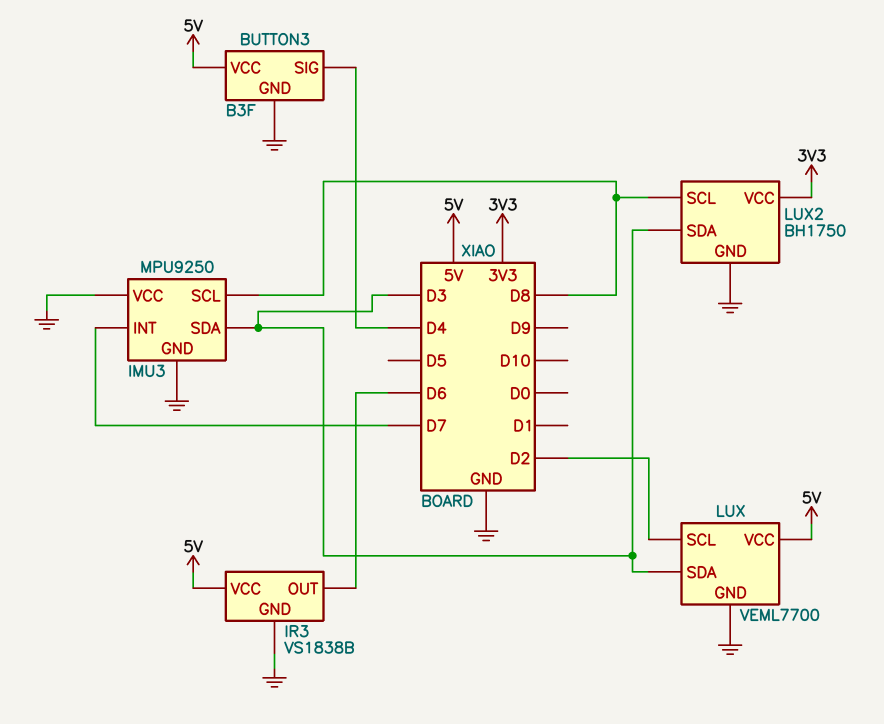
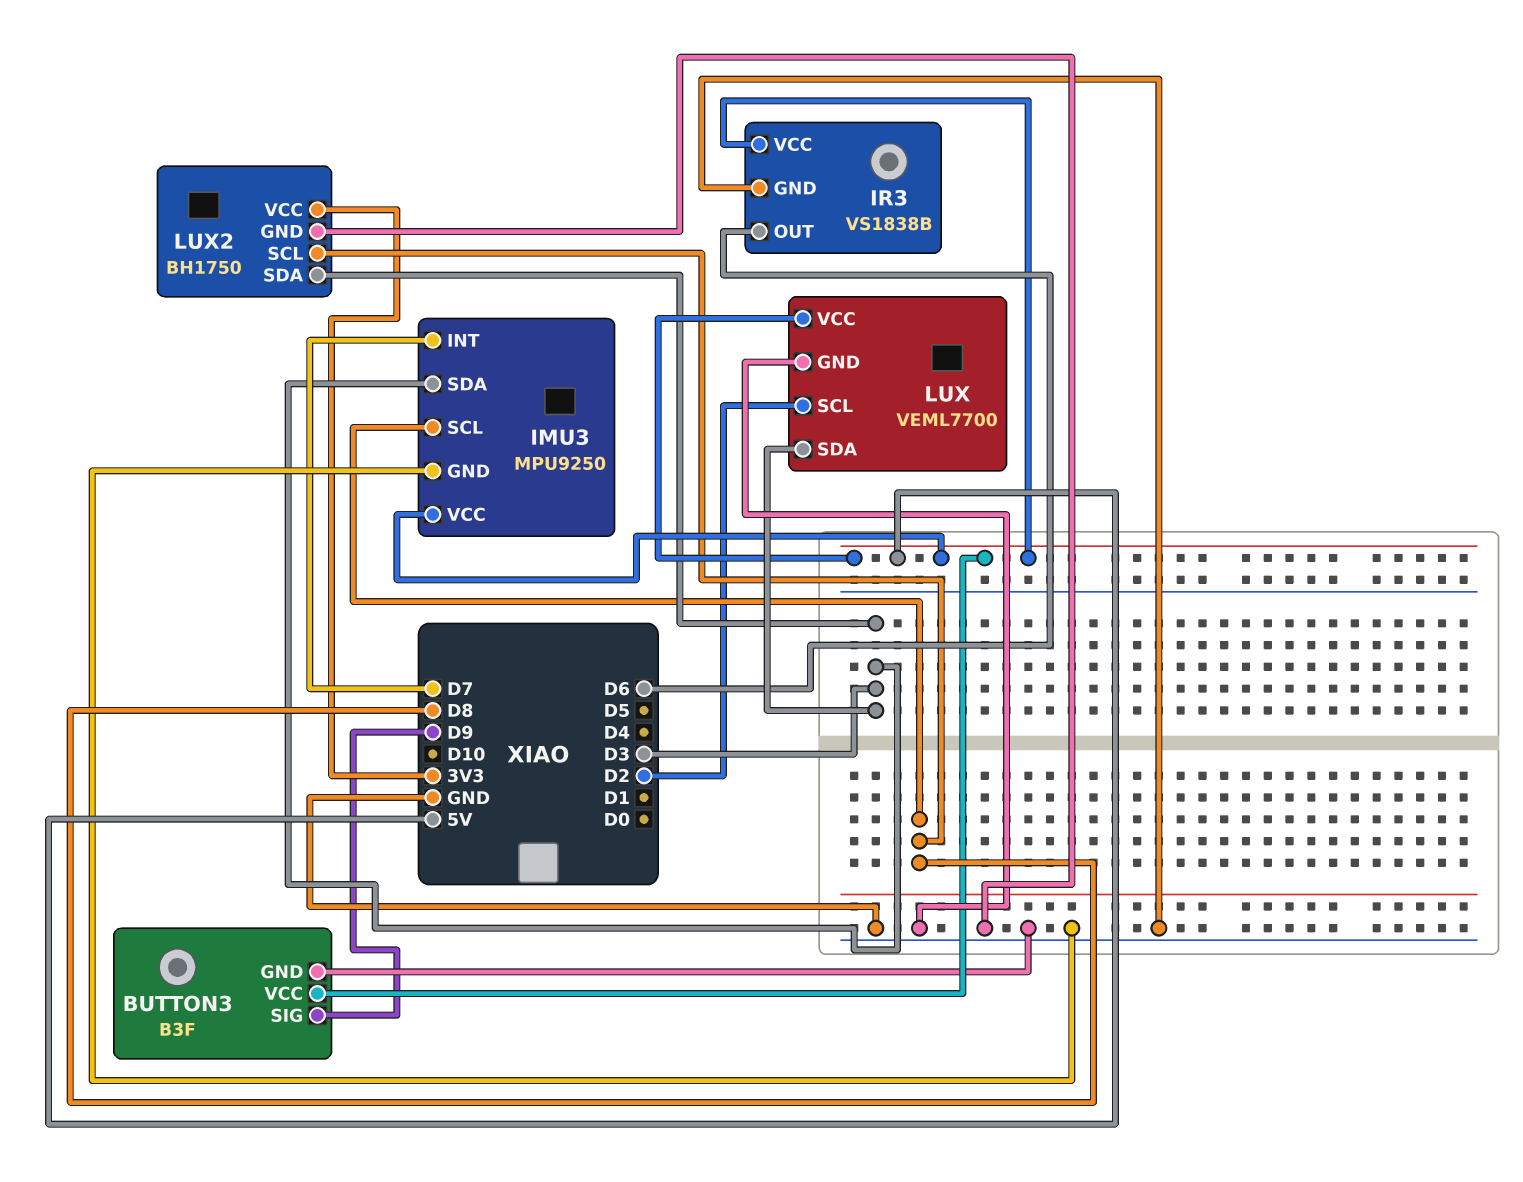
BUTTON3 pin SIG: D4 -> D9
IMU3 pin VCC: GND -> 5V

